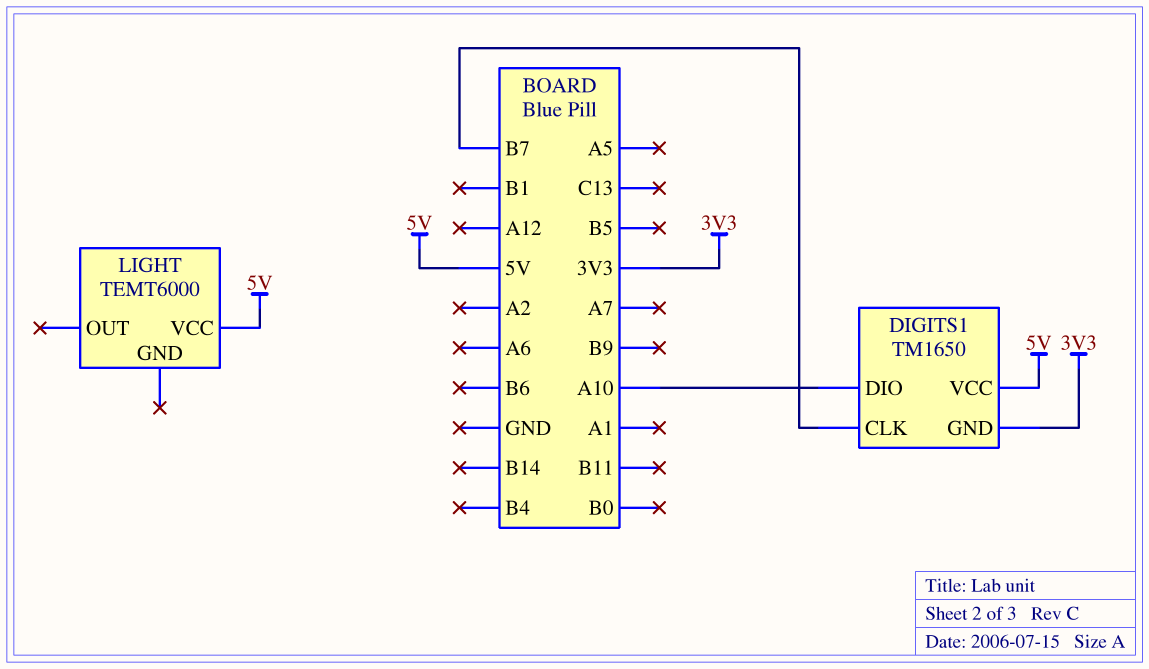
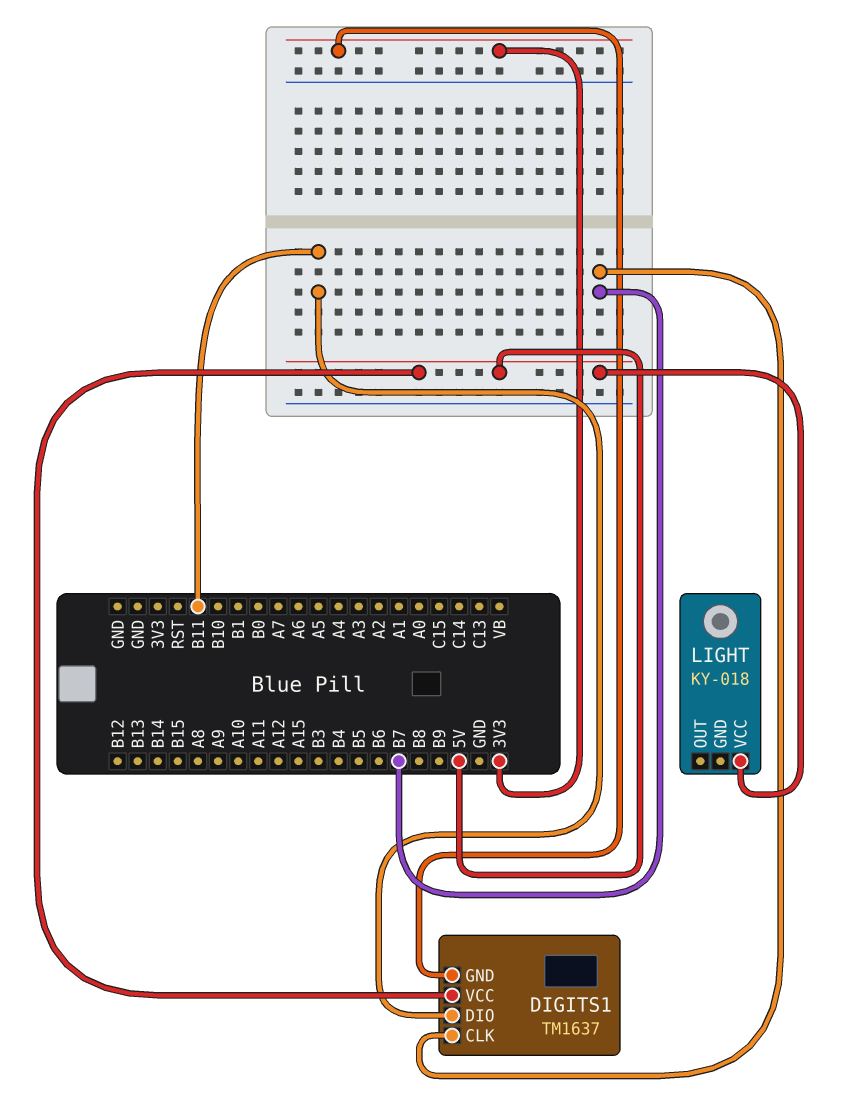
DIGITS1: TM1650 -> TM1637
DIGITS1 pin DIO: A10 -> B11
LIGHT: TEMT6000 -> KY-018

